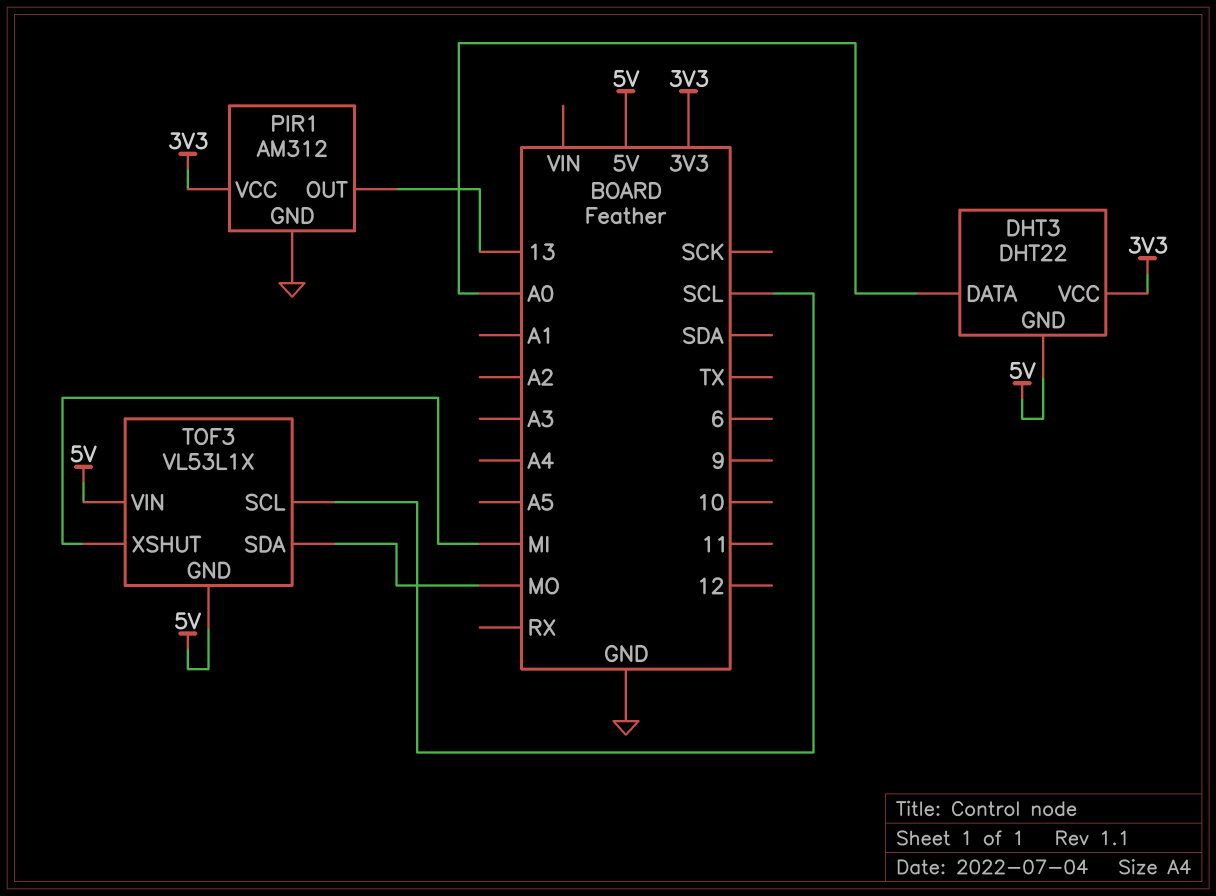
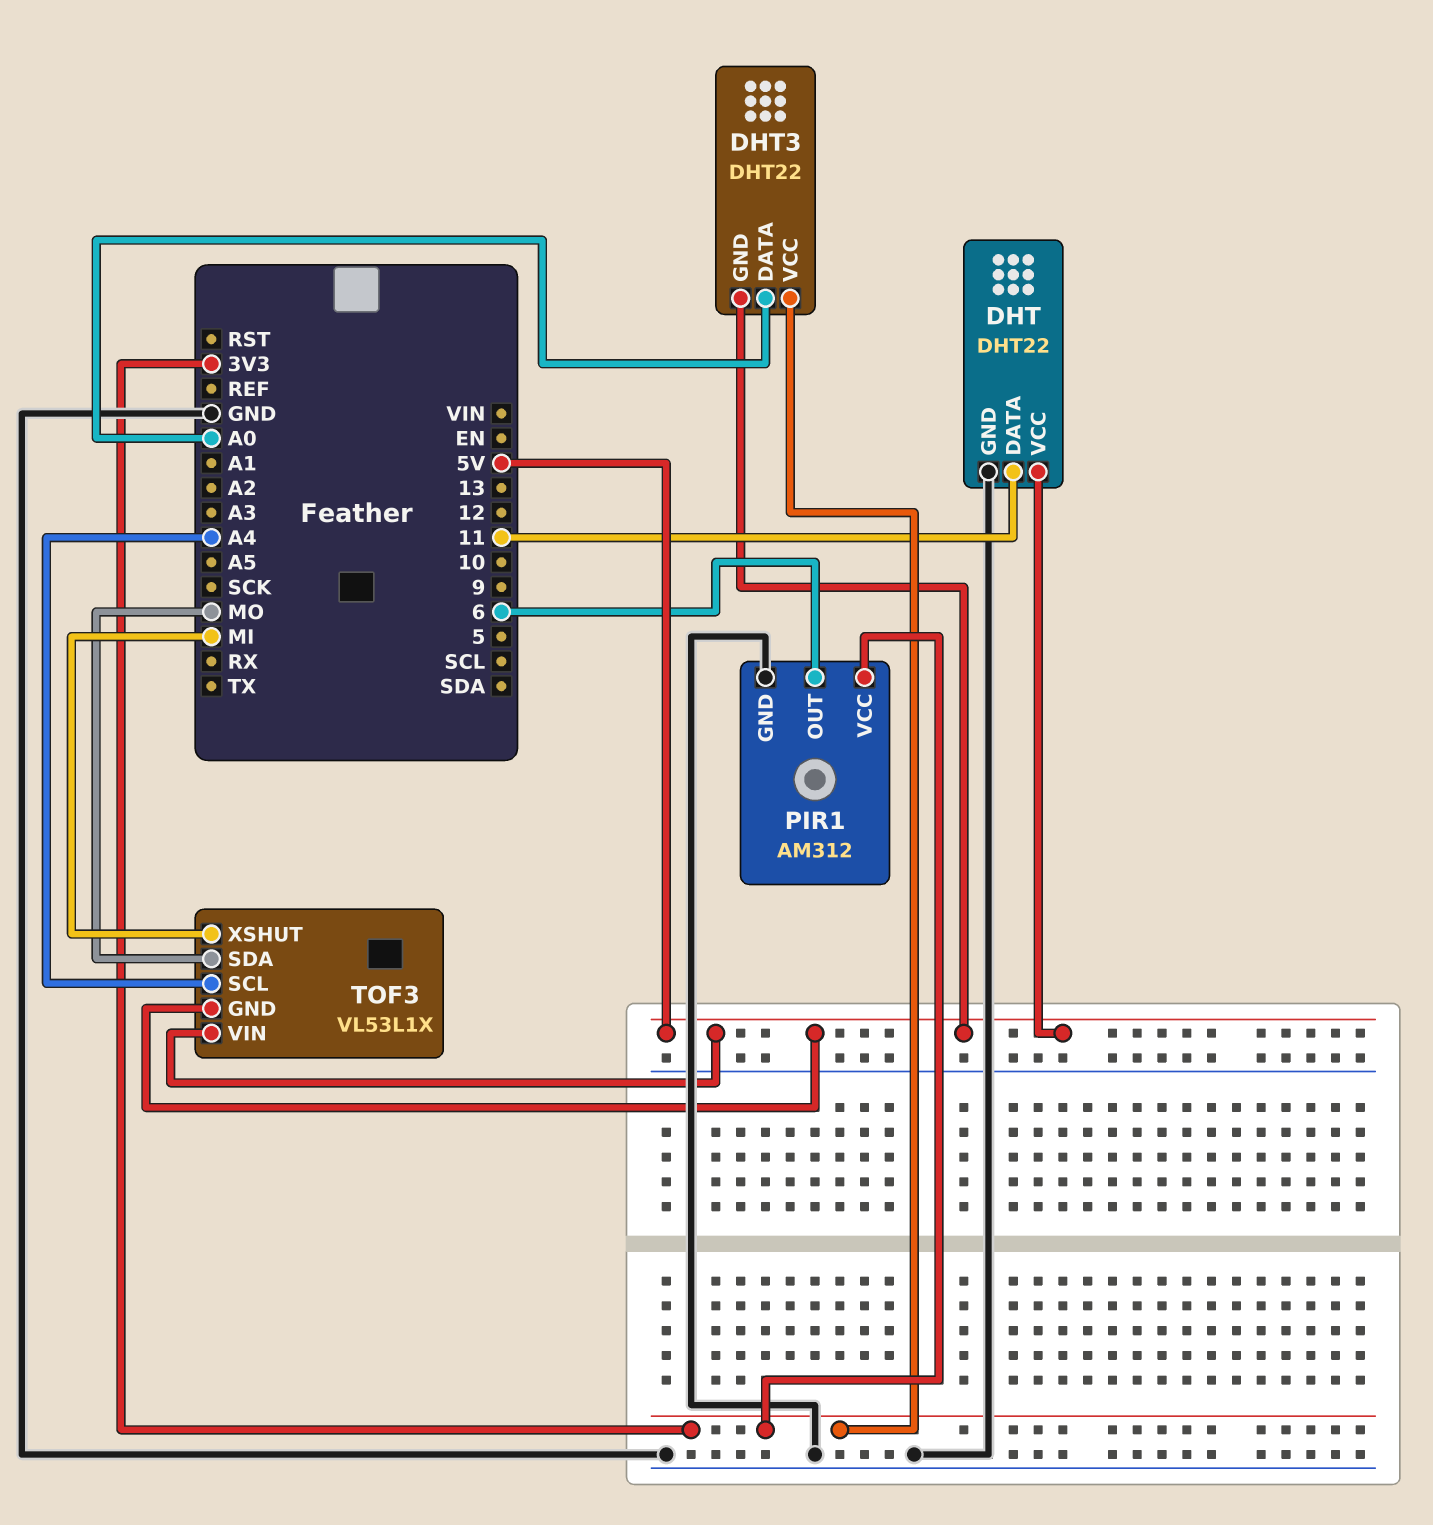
DHT: none -> DHT22
DHT pin DATA: none -> 11
DHT pin GND: none -> GND
DHT pin VCC: none -> 5V
PIR1 pin OUT: 13 -> 6
TOF3 pin SCL: SCL -> A4

